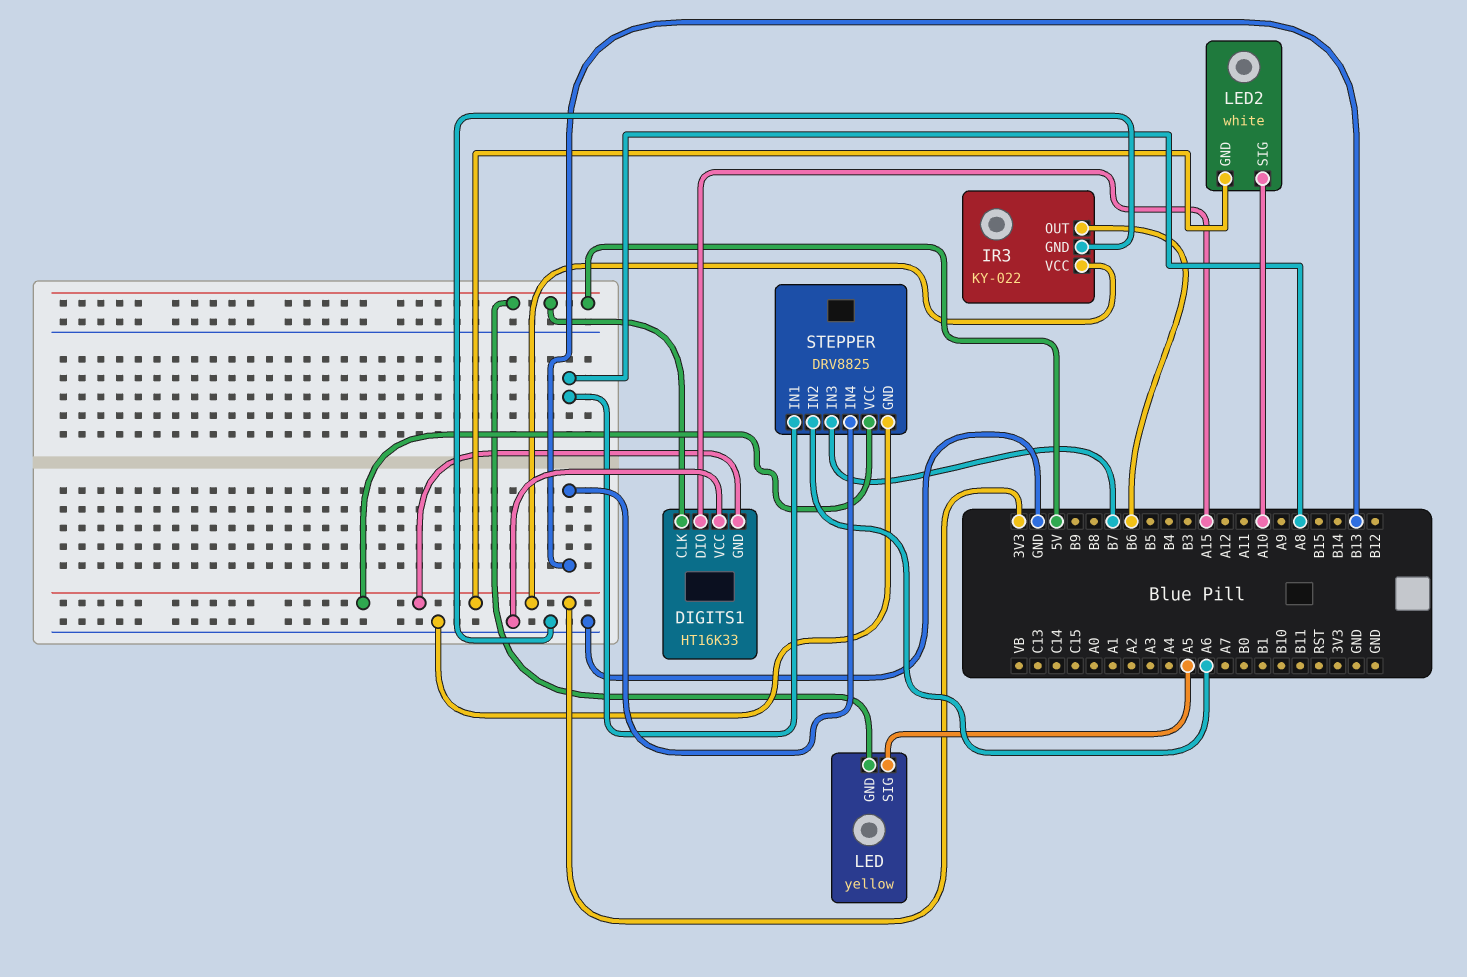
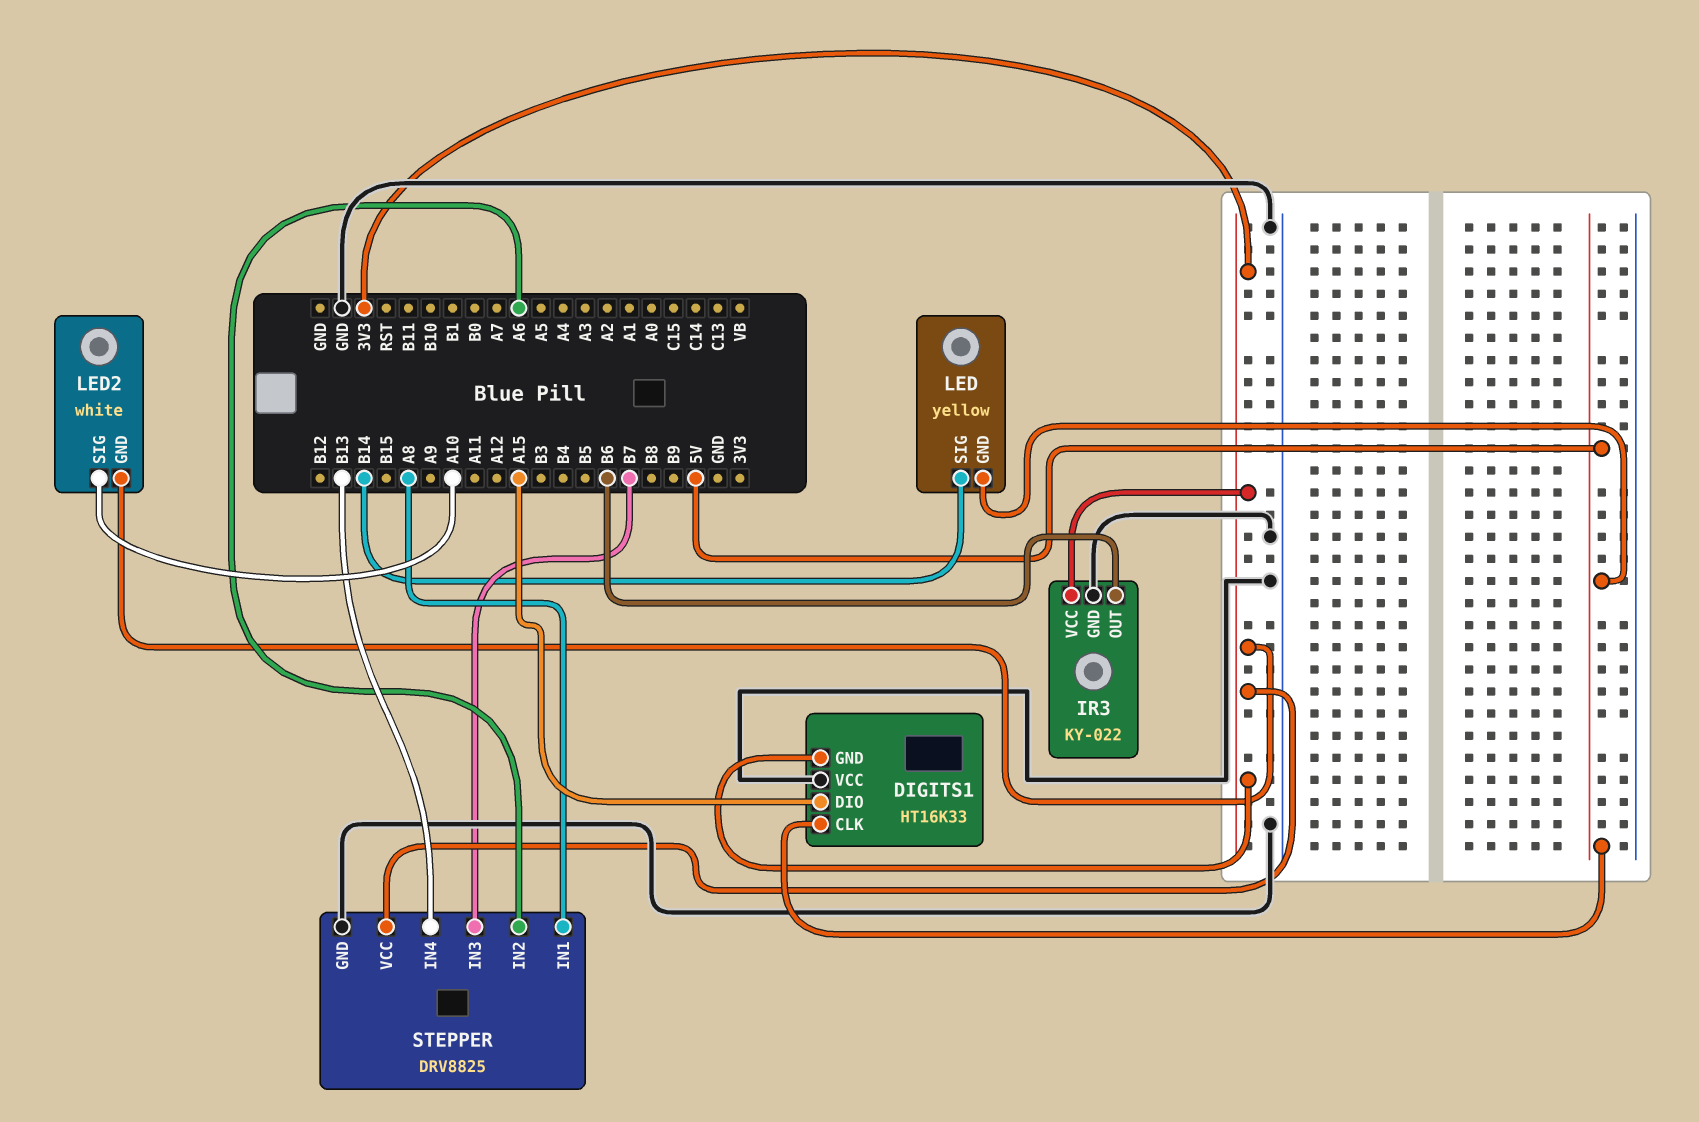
LED pin SIG: A5 -> B14

